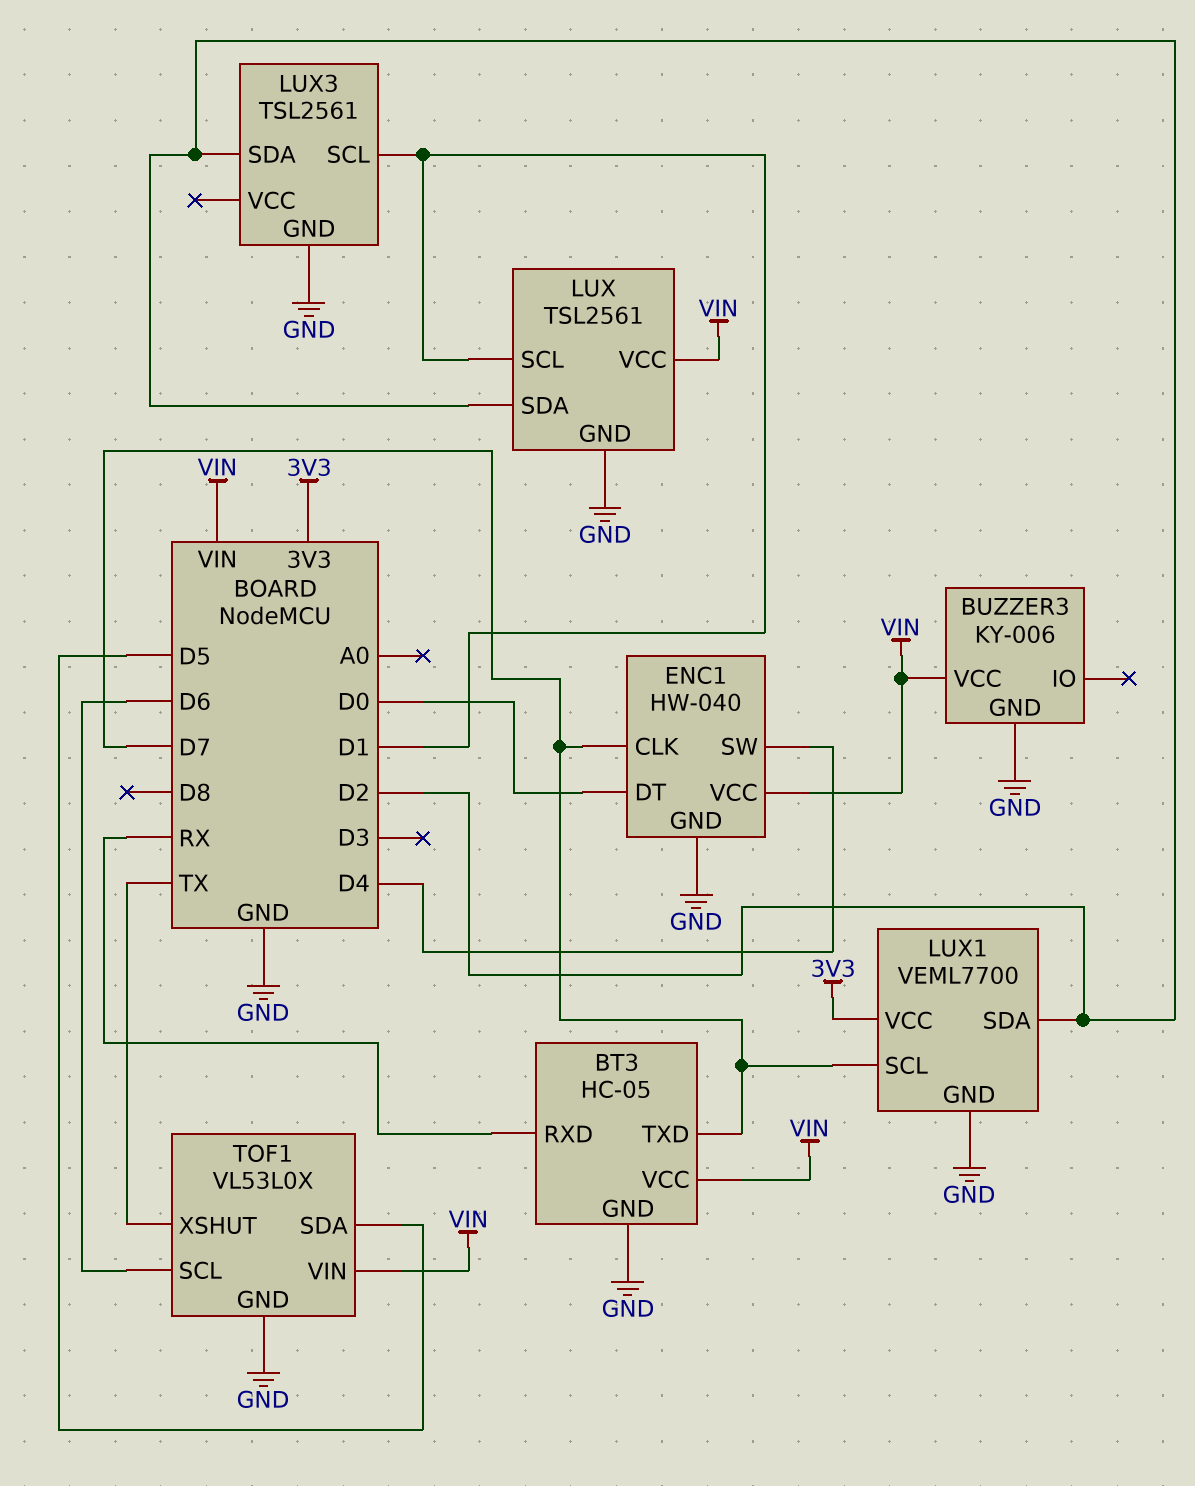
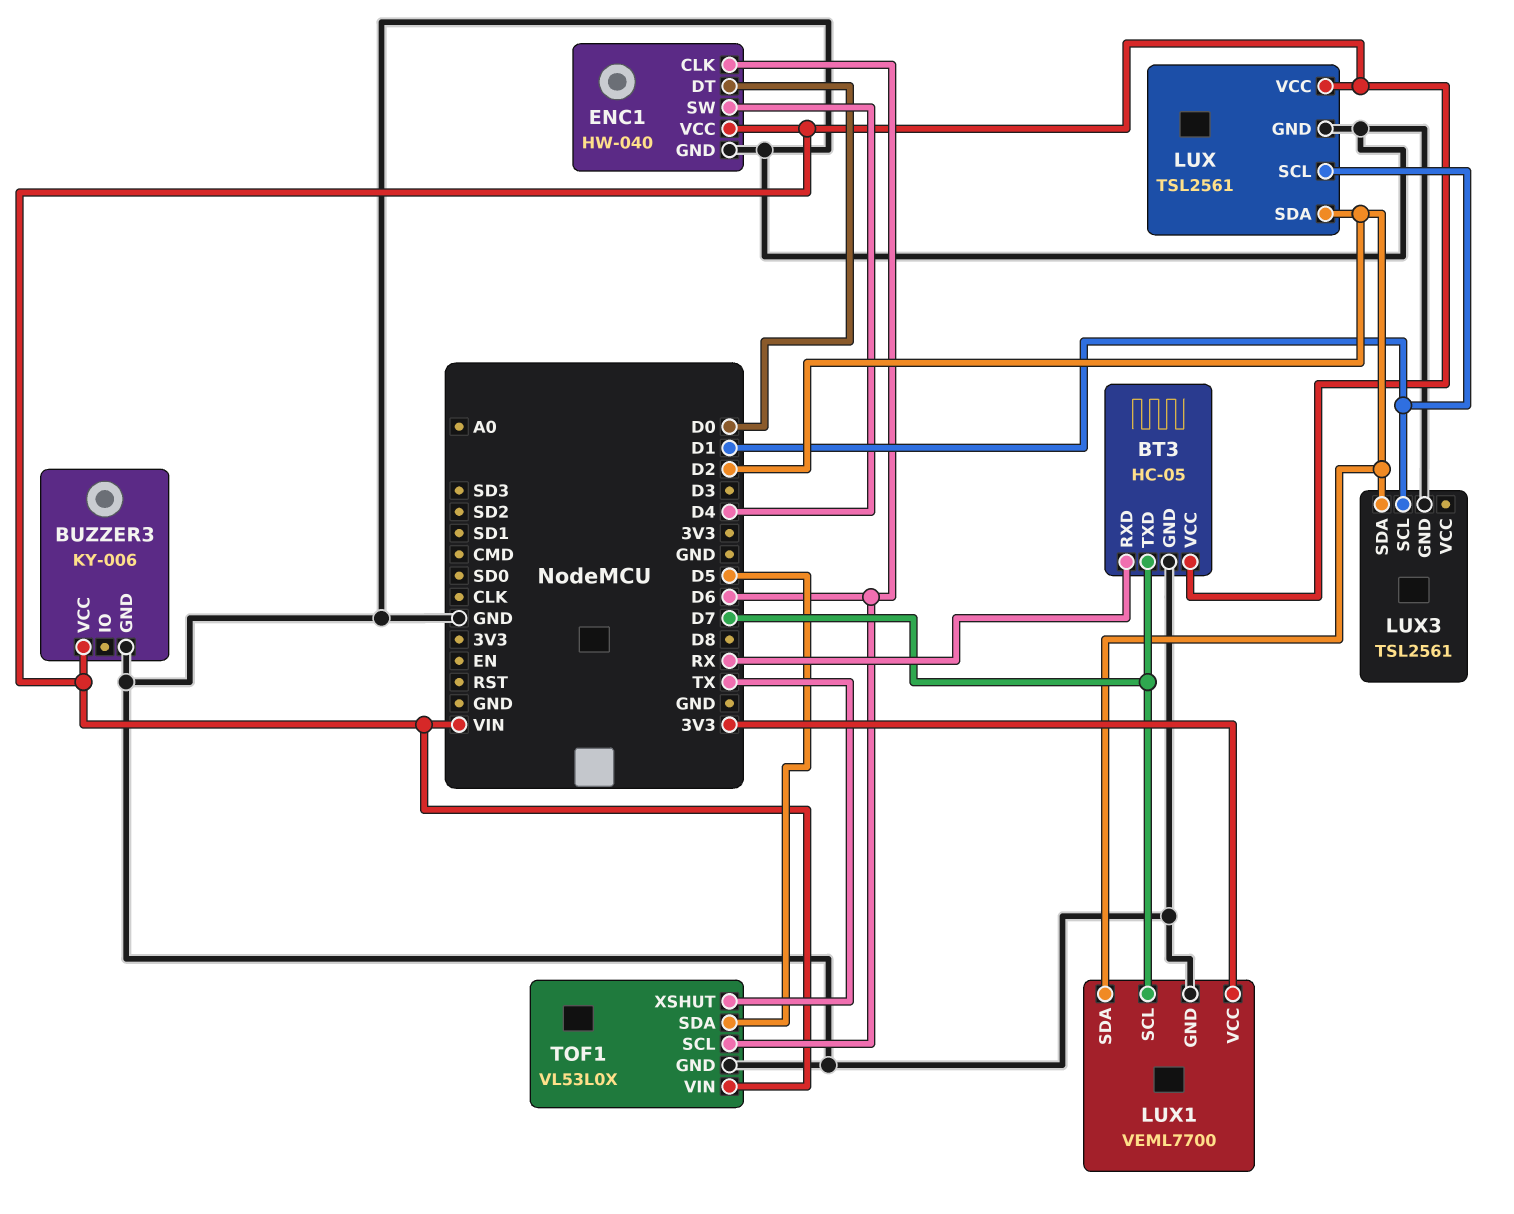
ENC1 pin CLK: D7 -> D6

